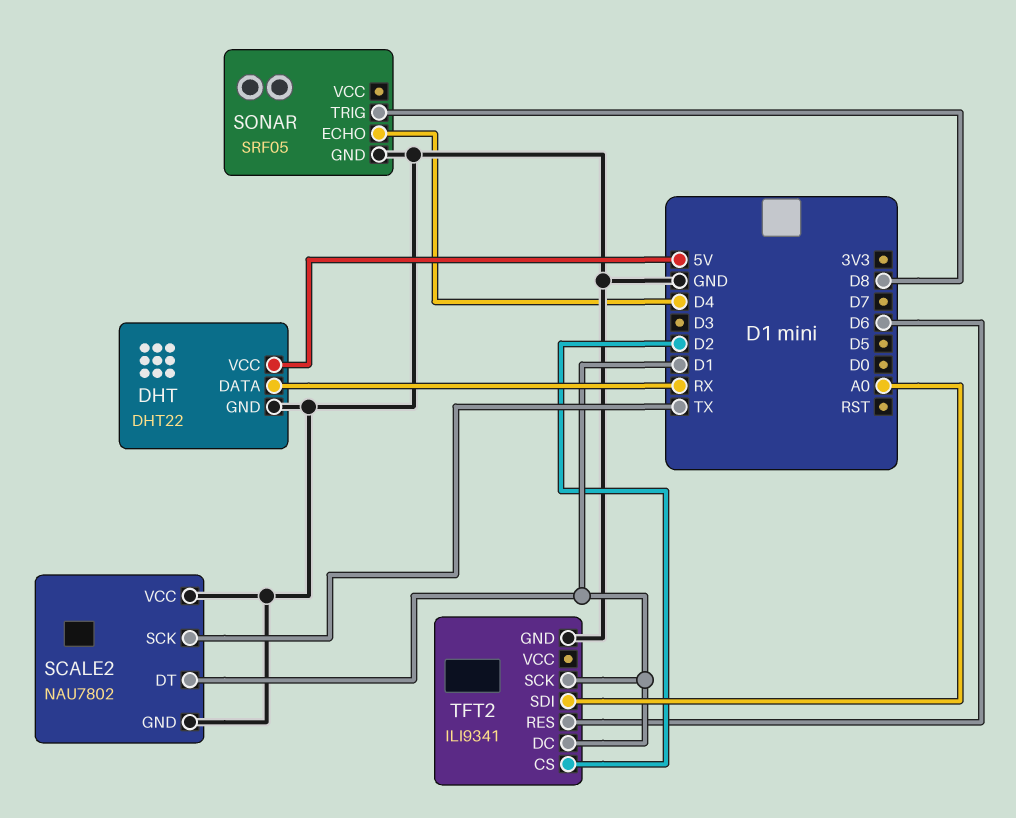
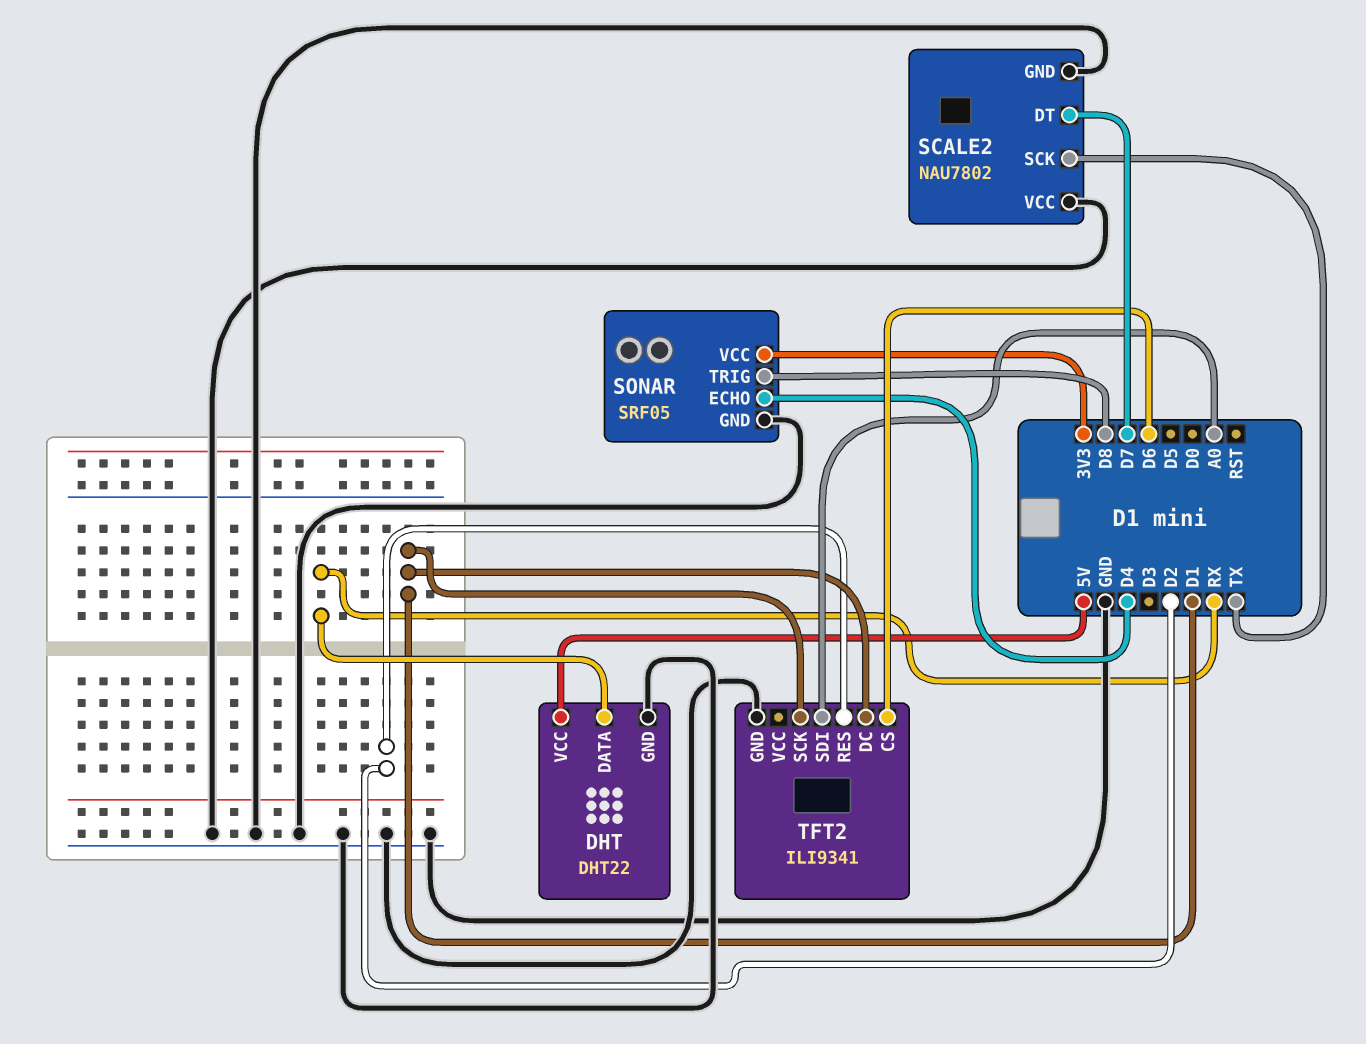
SCALE2 pin DT: D1 -> D7
SONAR pin VCC: none -> 3V3
TFT2 pin CS: D2 -> D6
TFT2 pin RES: D6 -> D2

